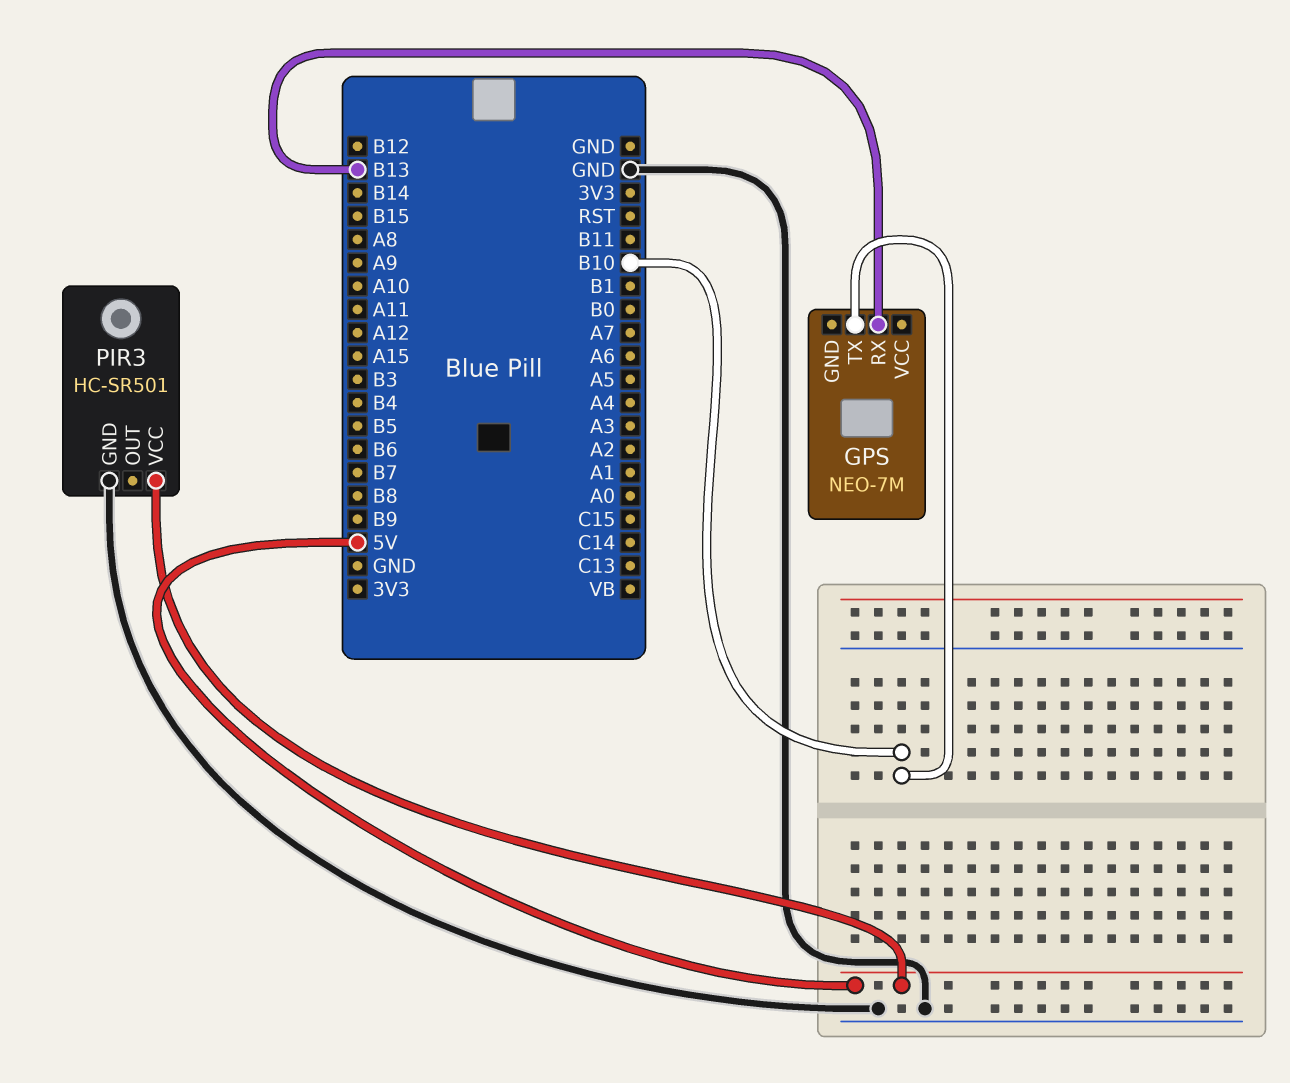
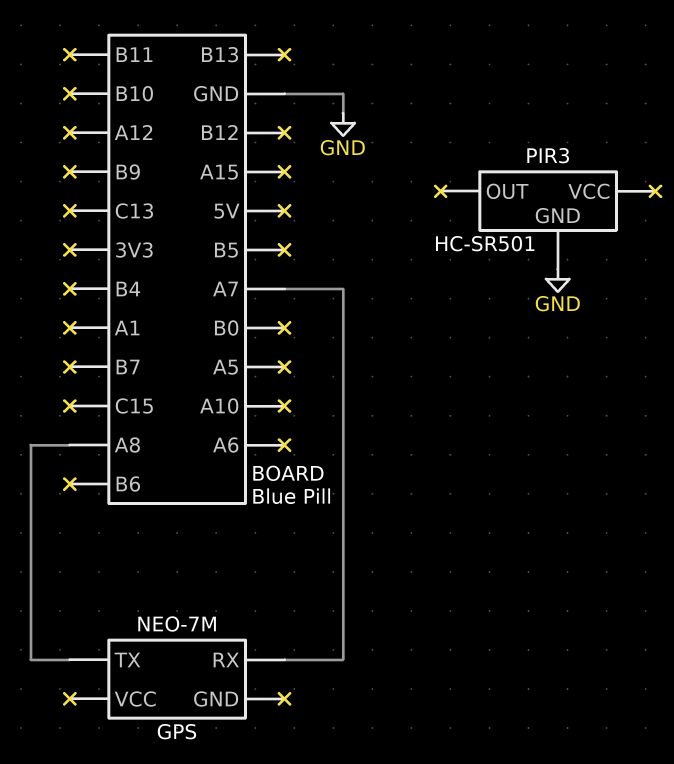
GPS pin RX: B13 -> A7
GPS pin TX: B10 -> A8
PIR3 pin VCC: 5V -> none

